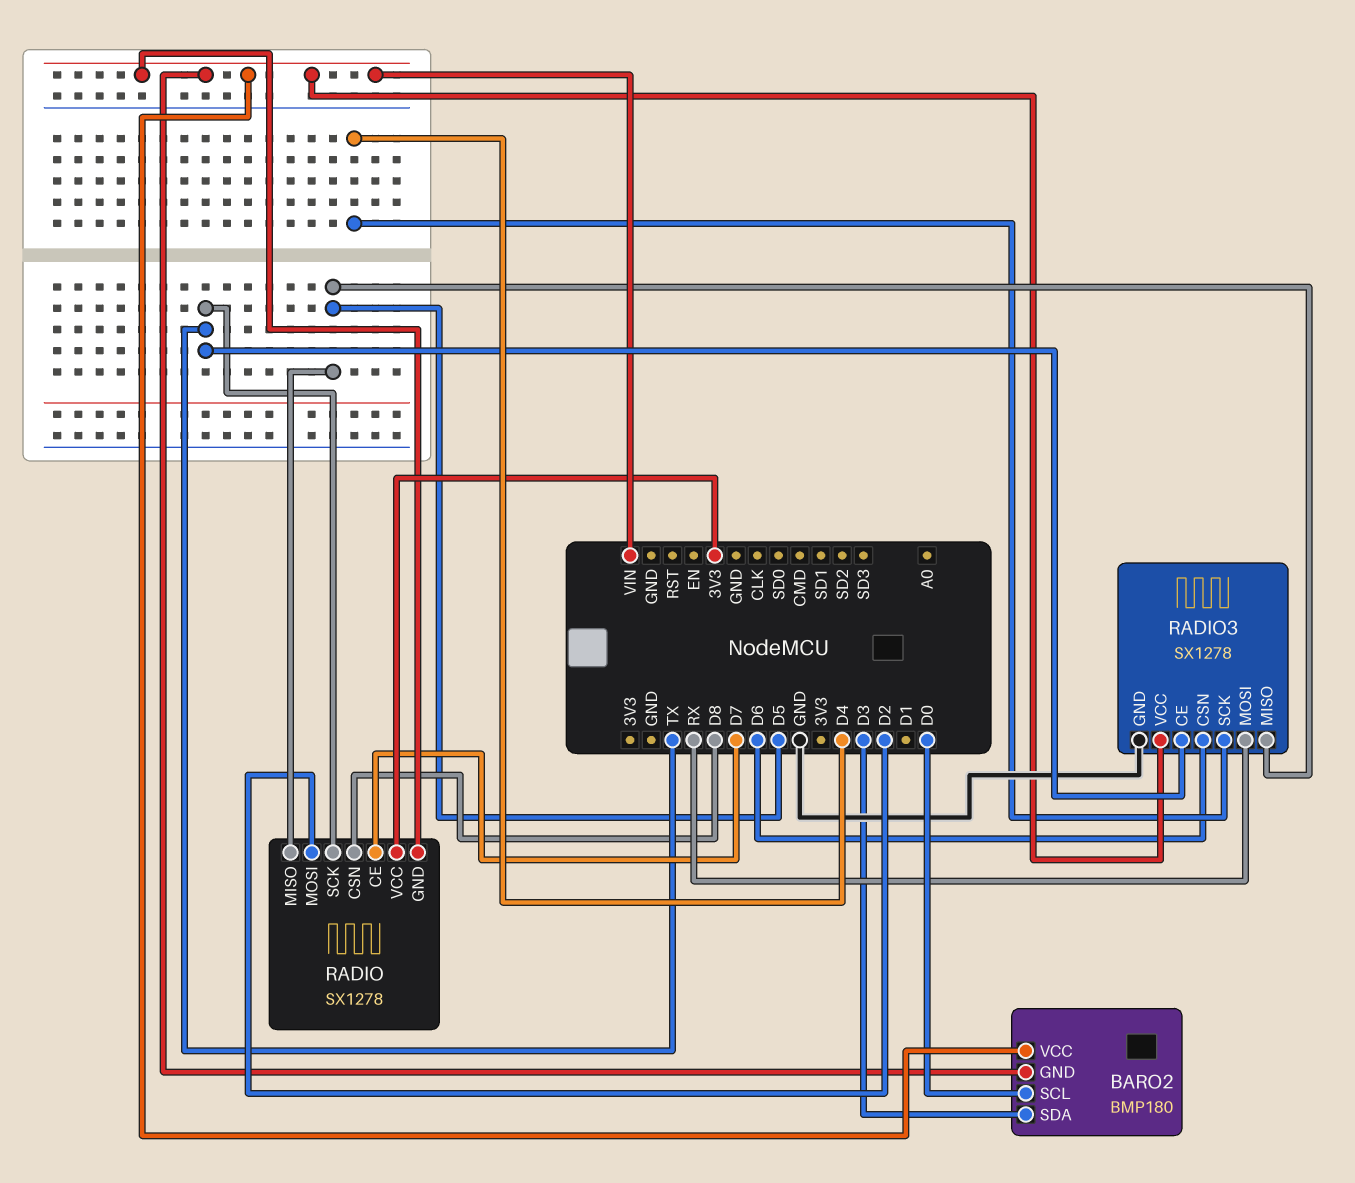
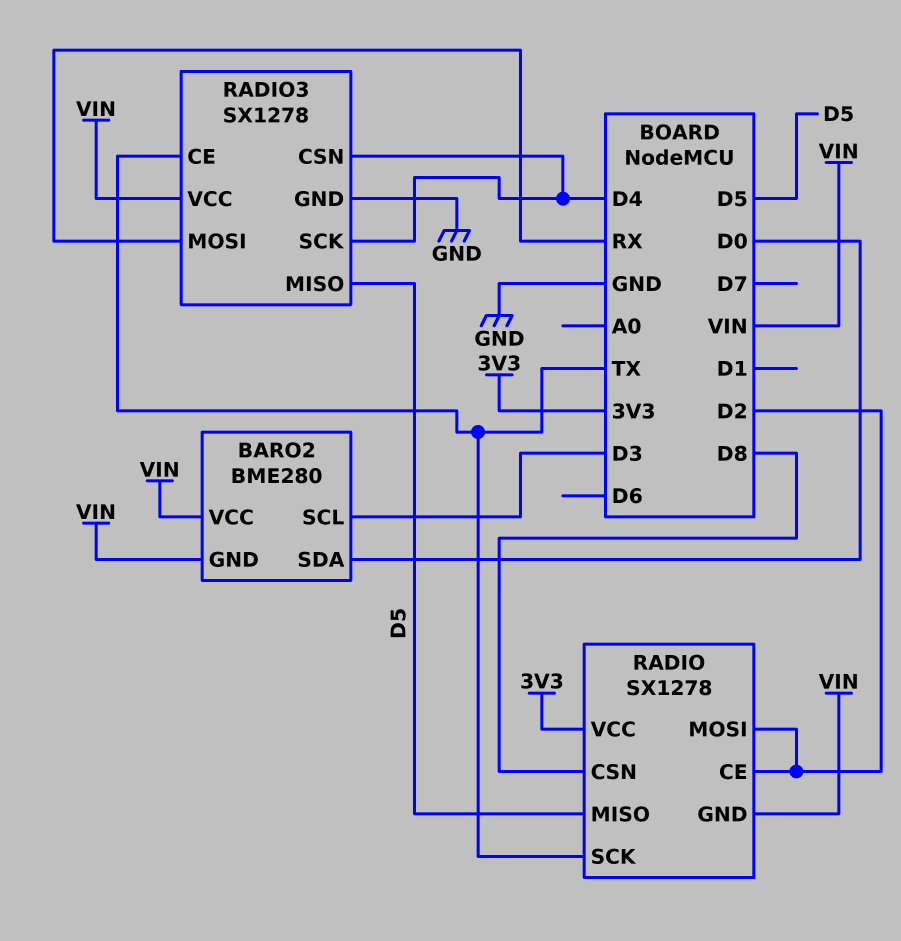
BARO2: BMP180 -> BME280
BARO2 pin SCL: D0 -> D3
BARO2 pin SDA: D3 -> D0
RADIO pin CE: D7 -> D2
RADIO3 pin CSN: D6 -> D4

